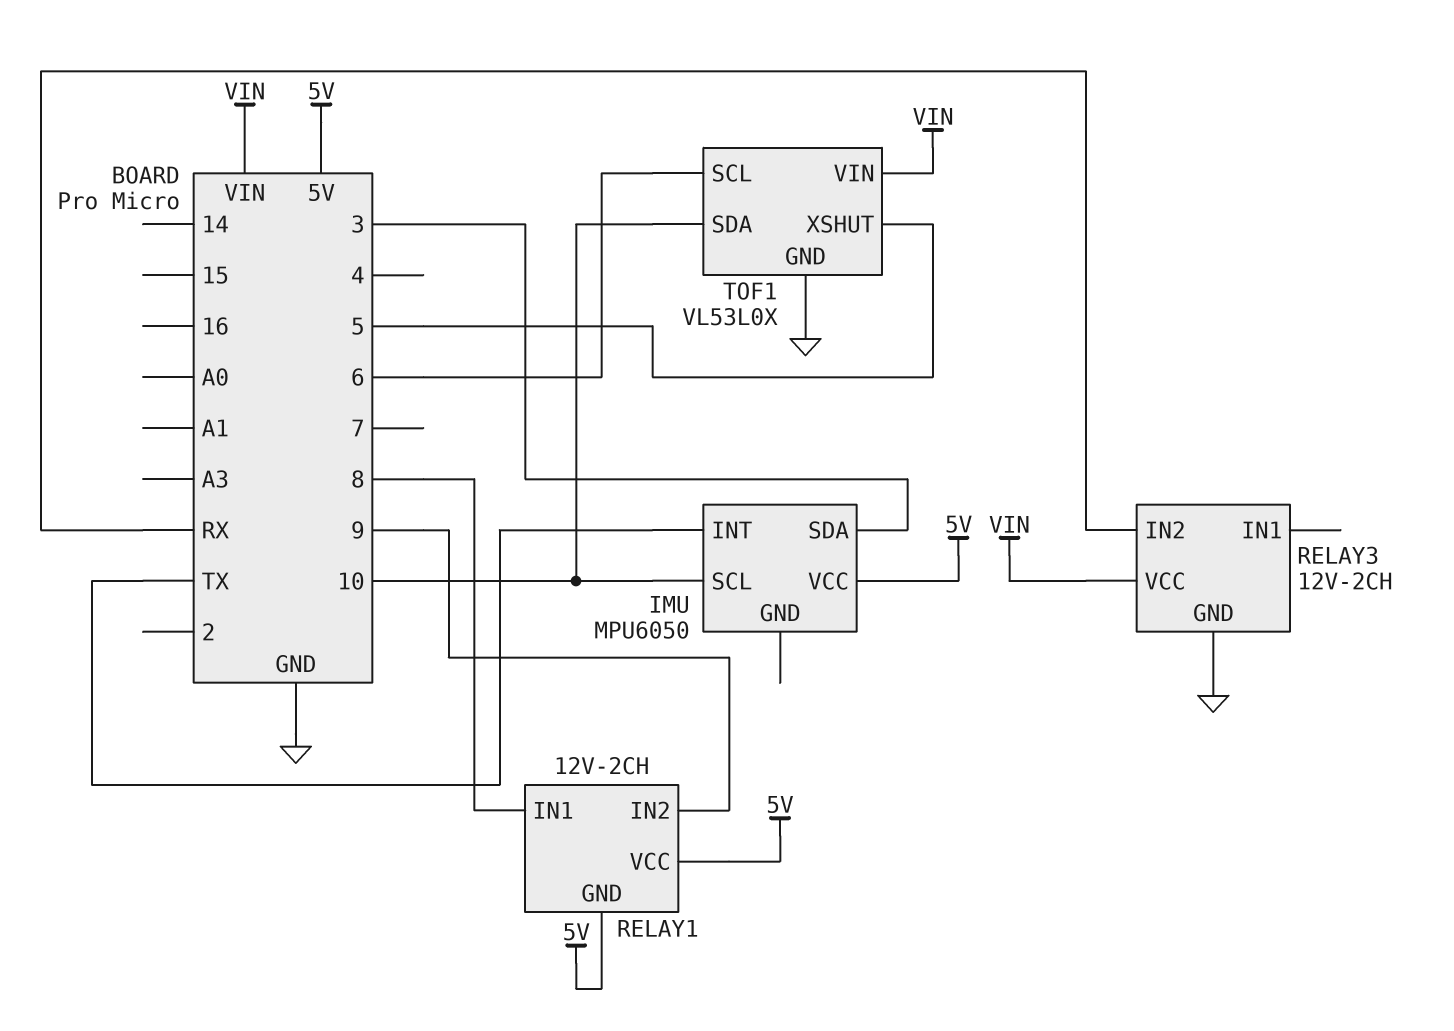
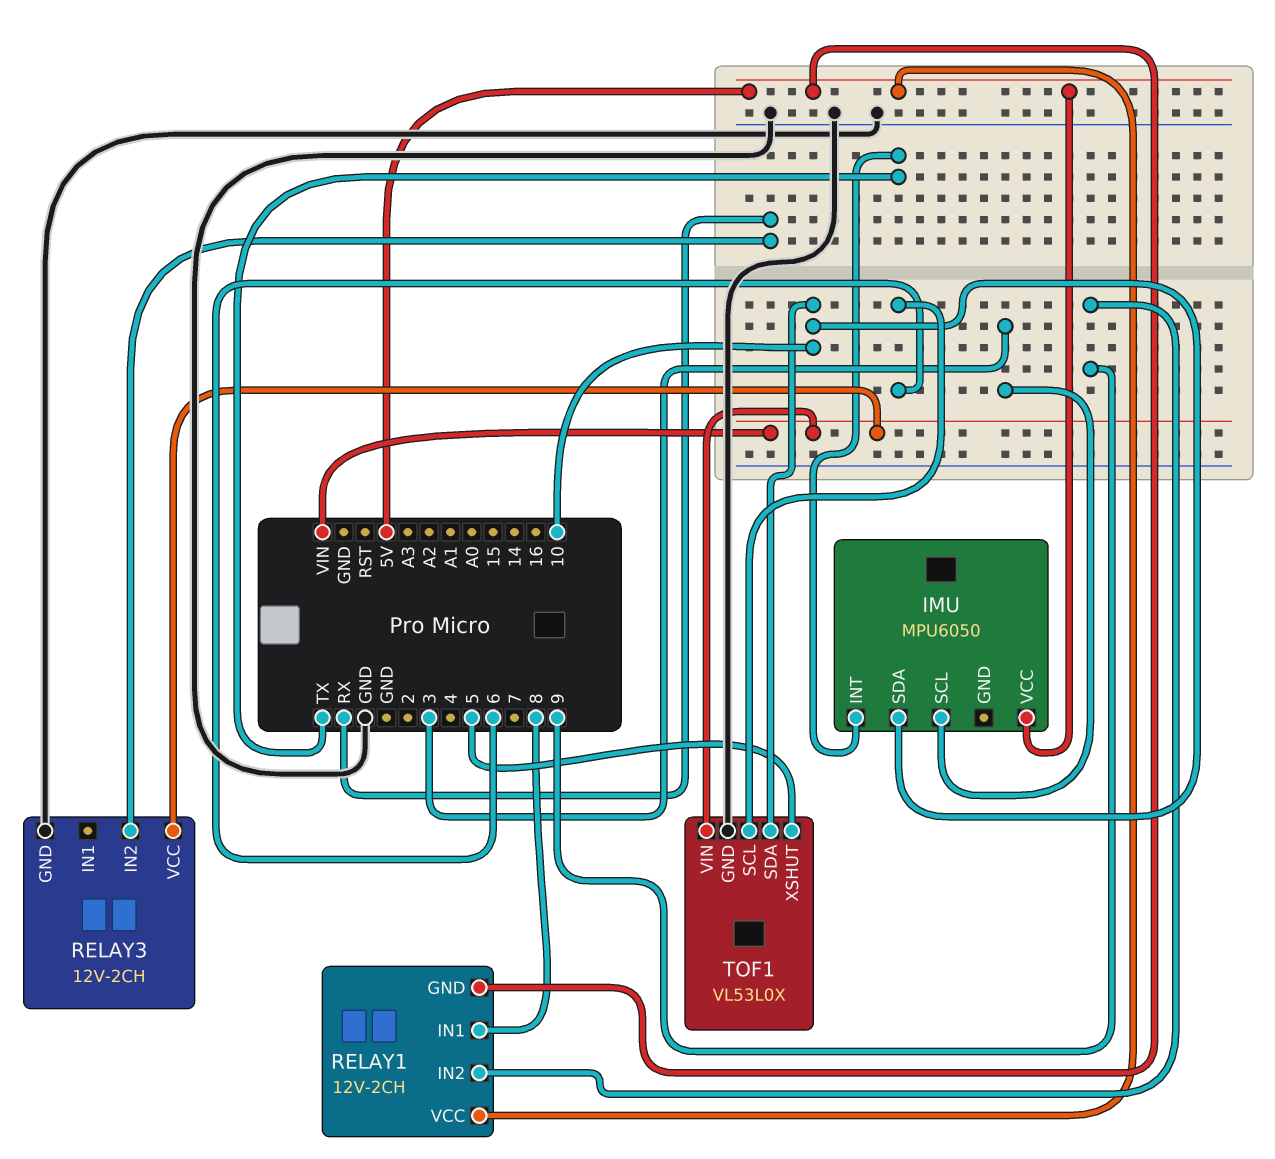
IMU pin SCL: 10 -> 3
IMU pin SDA: 3 -> 10

